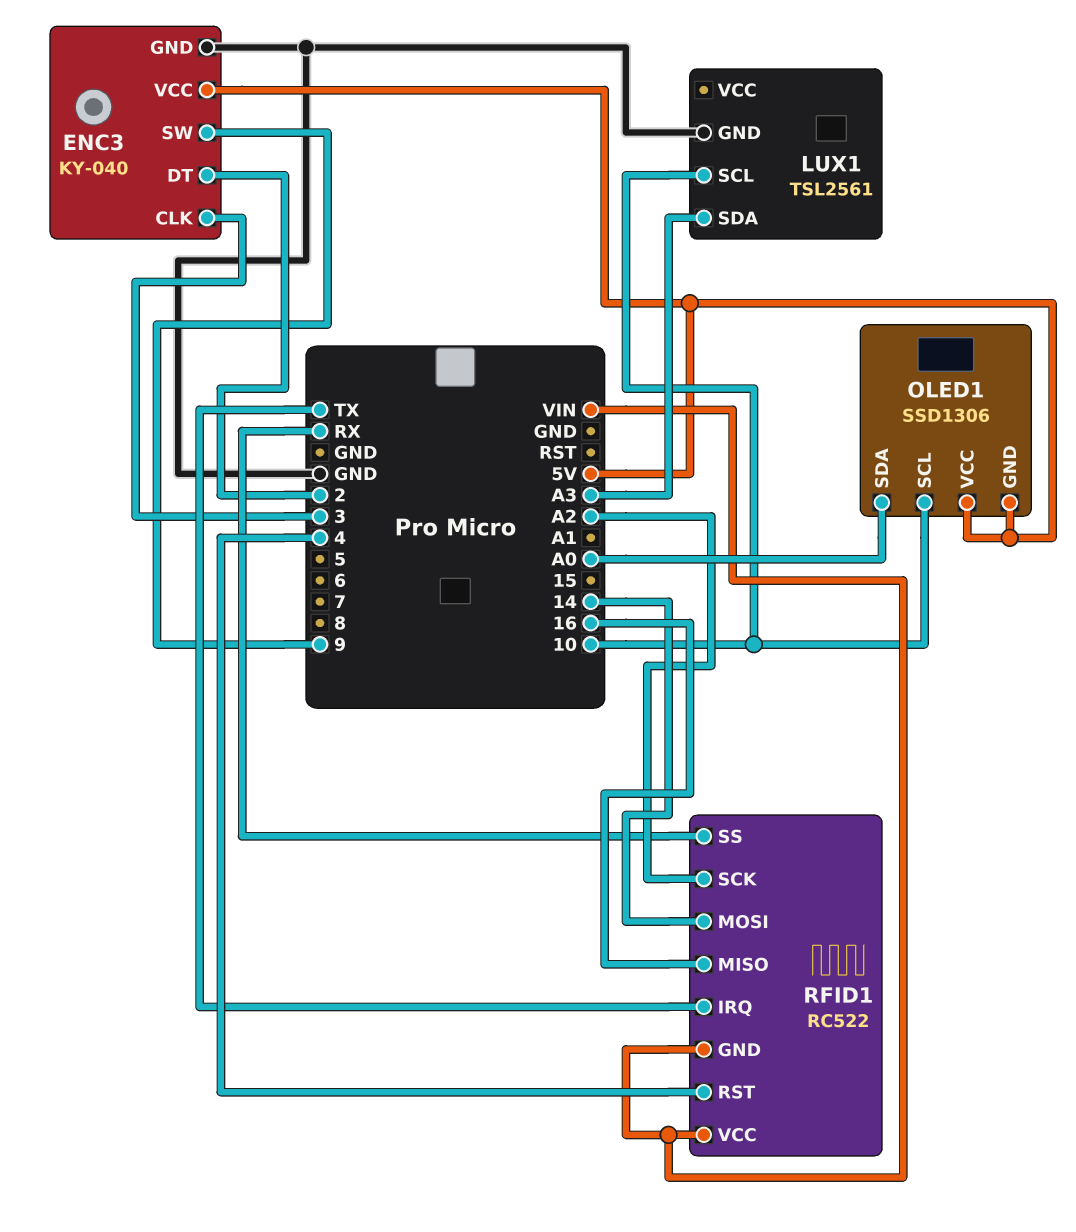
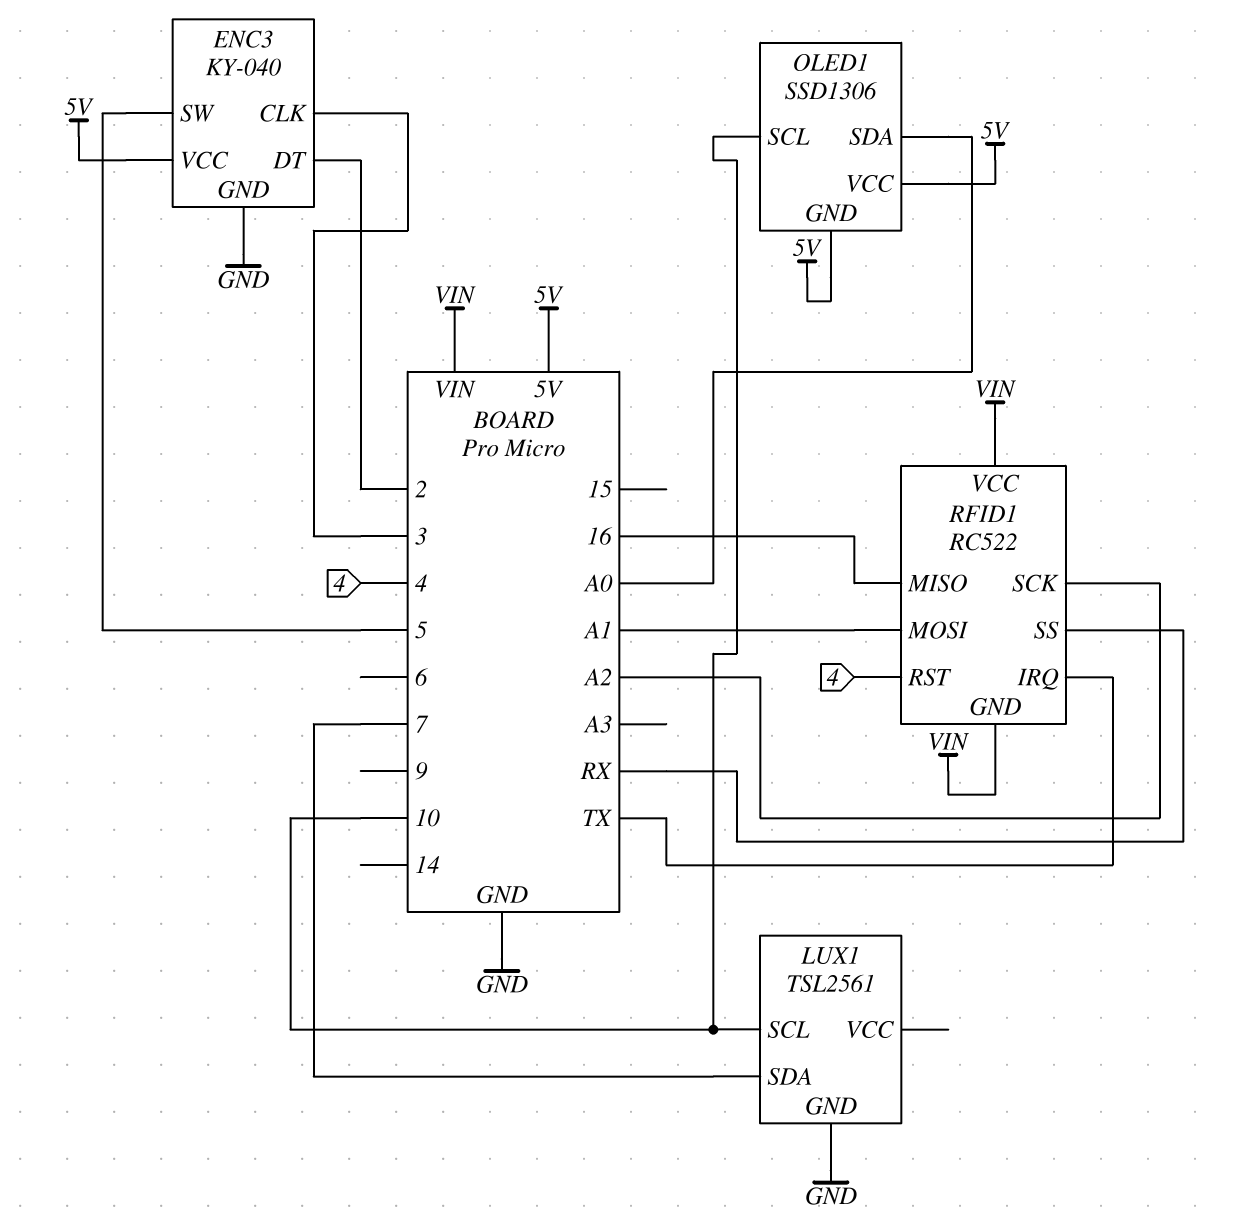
ENC3 pin SW: 9 -> 5
LUX1 pin SDA: A3 -> 7
RFID1 pin MOSI: 14 -> A1

